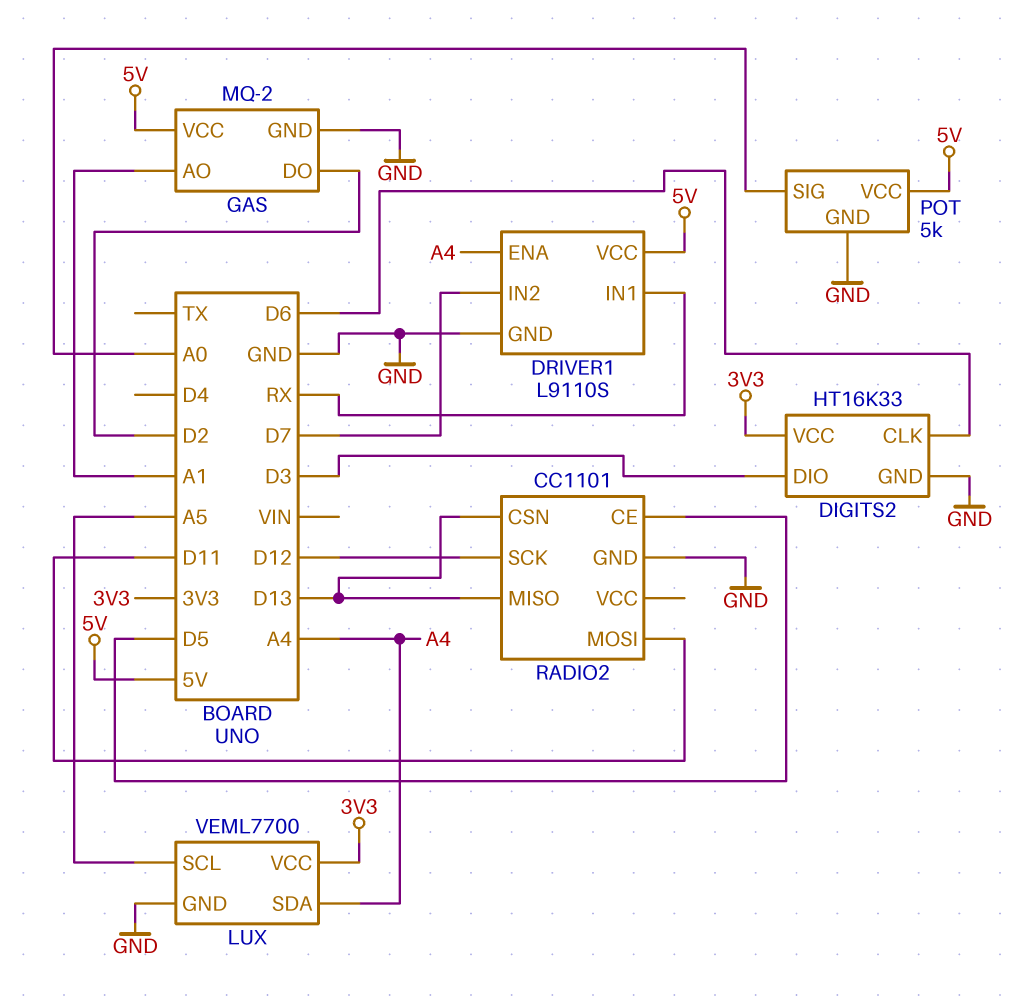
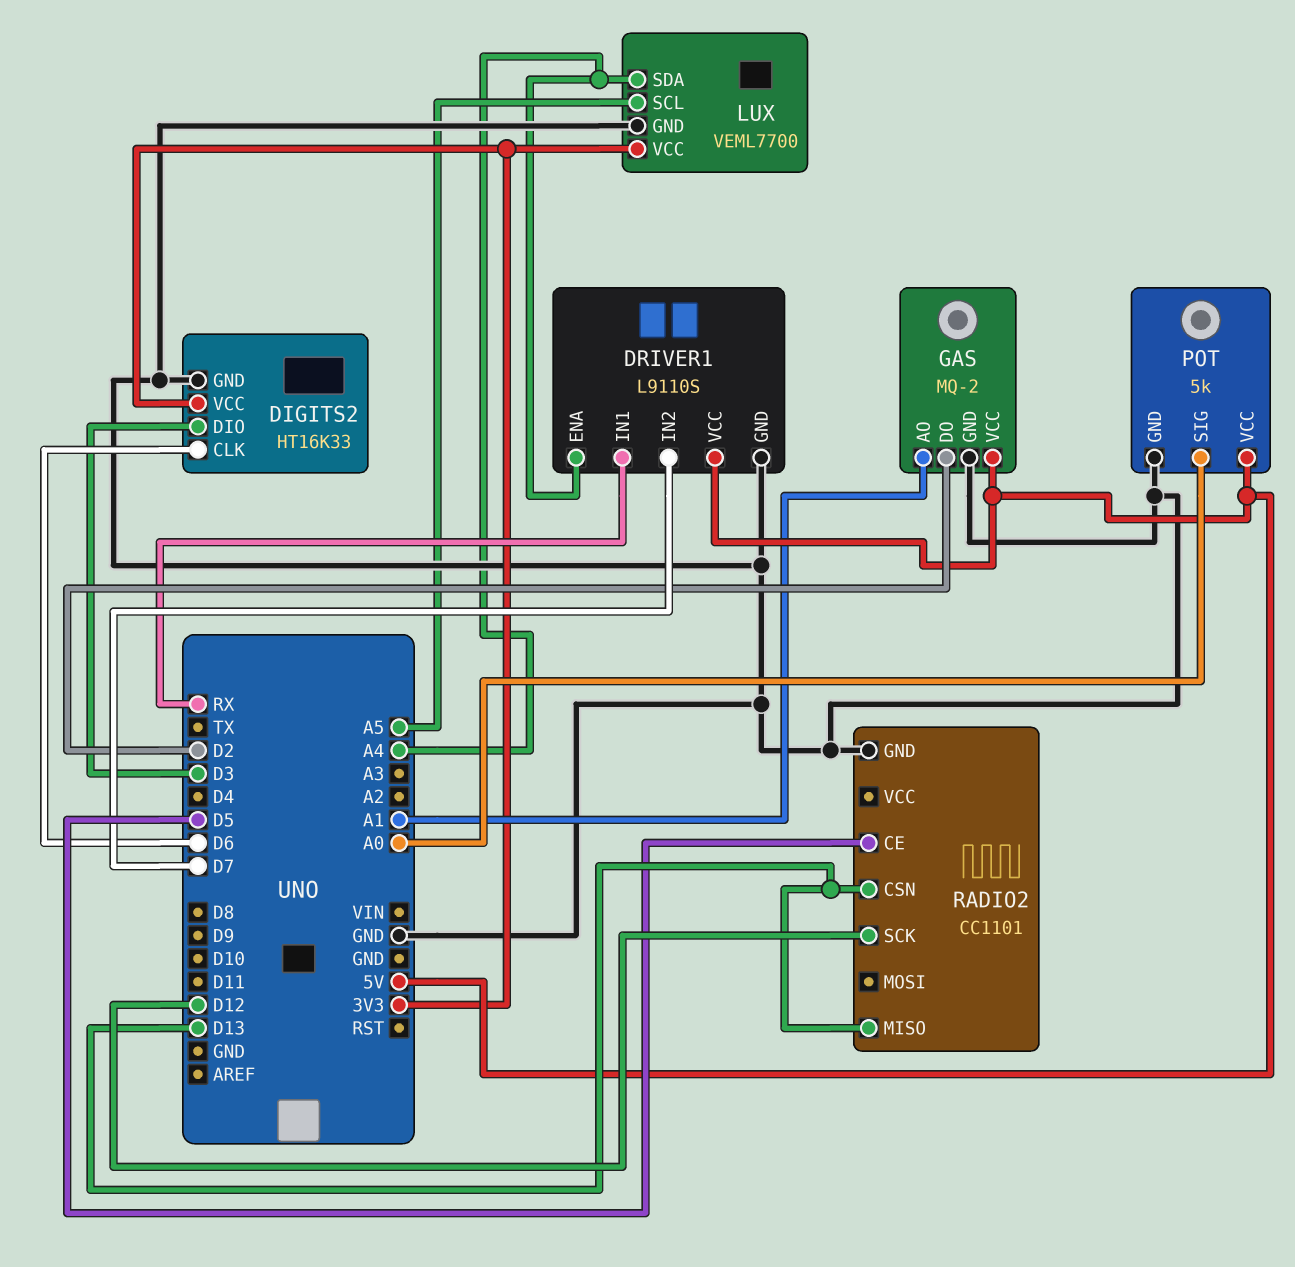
RADIO2 pin MOSI: D11 -> none

